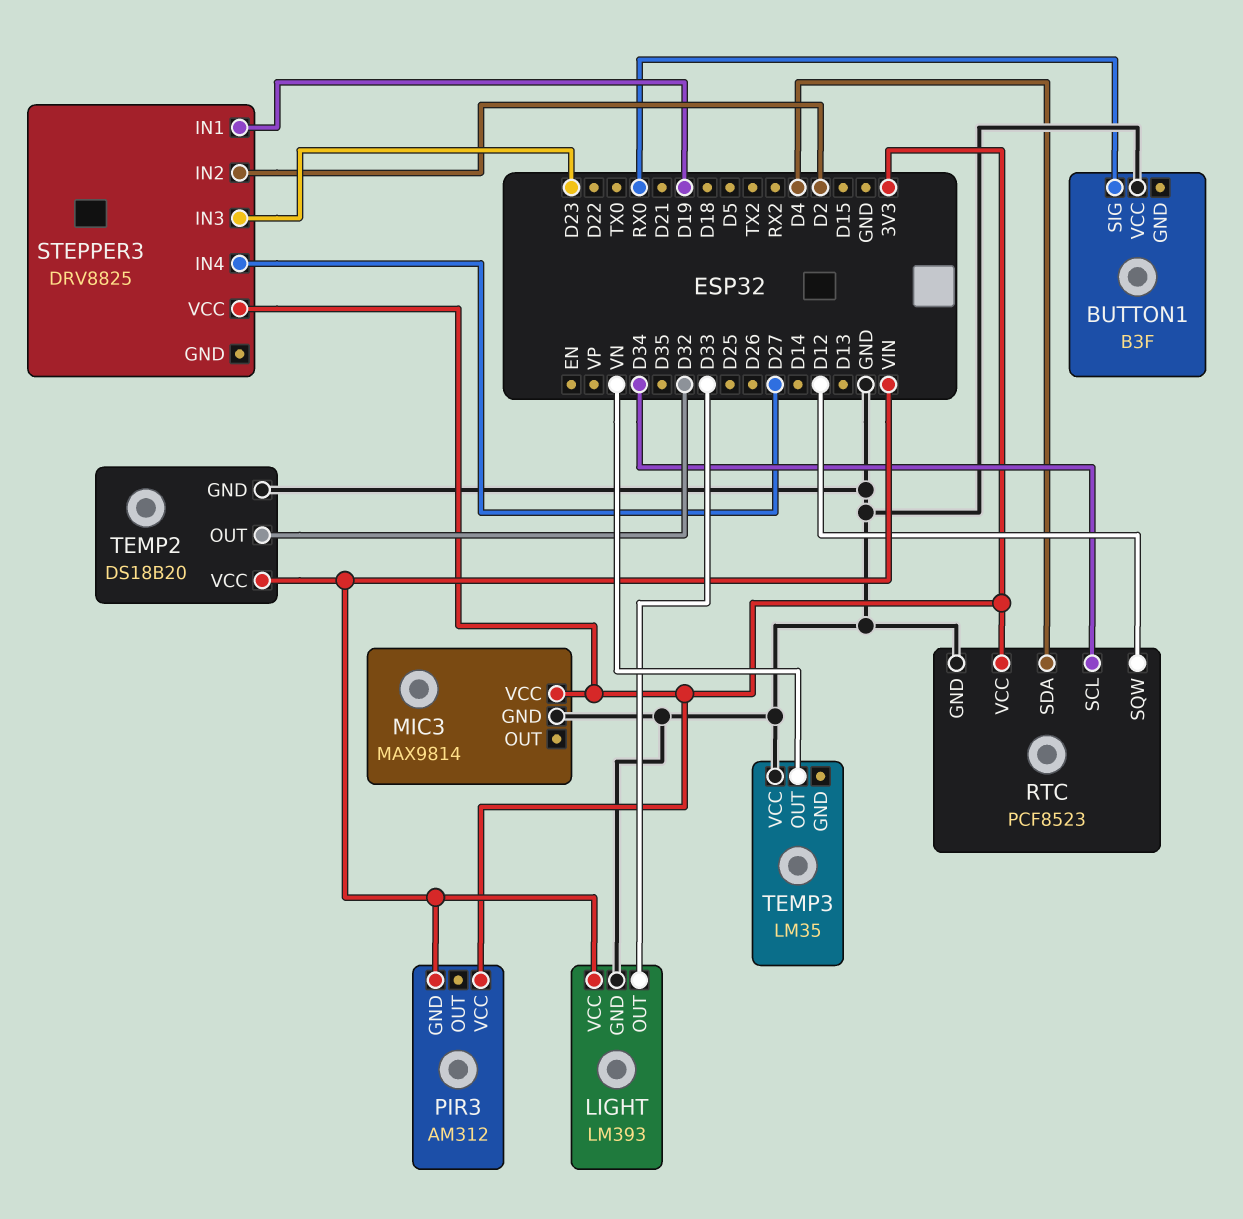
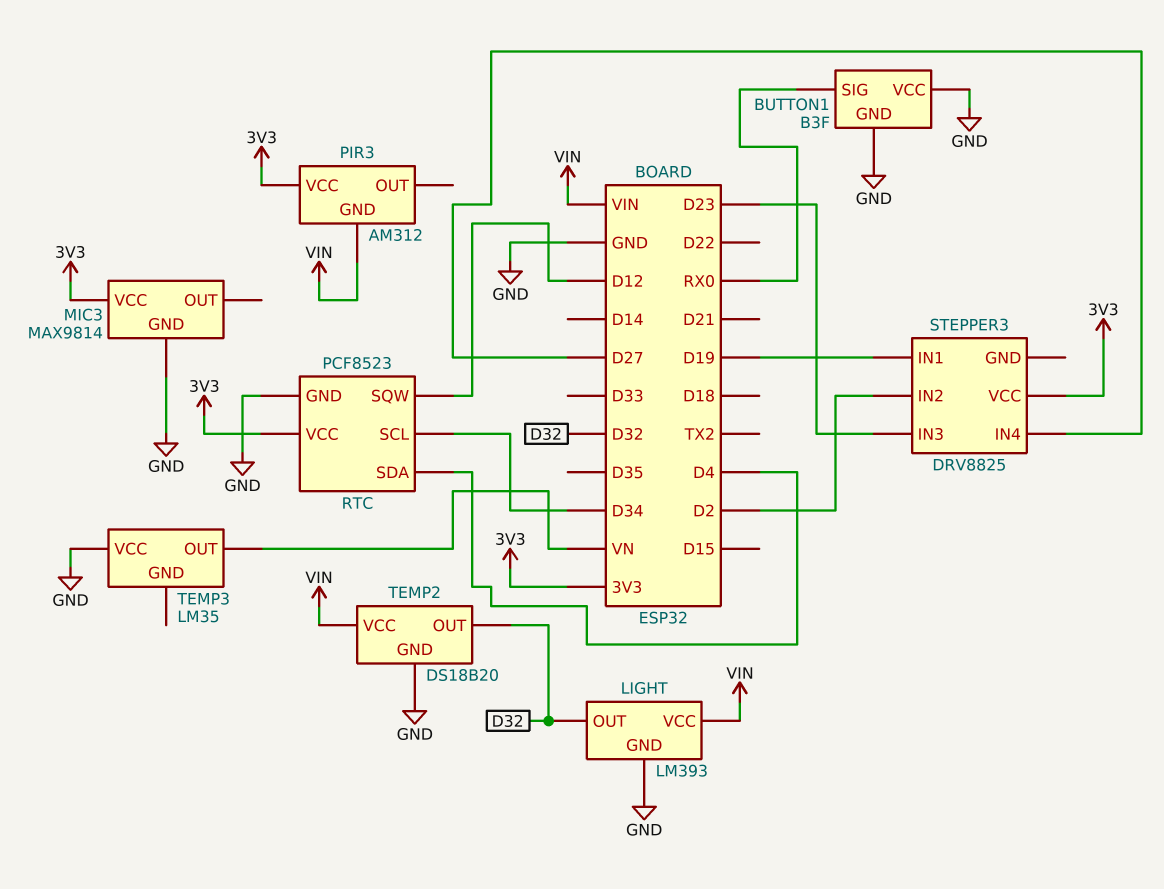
BUTTON1 pin GND: none -> GND
LIGHT pin OUT: D33 -> D32

